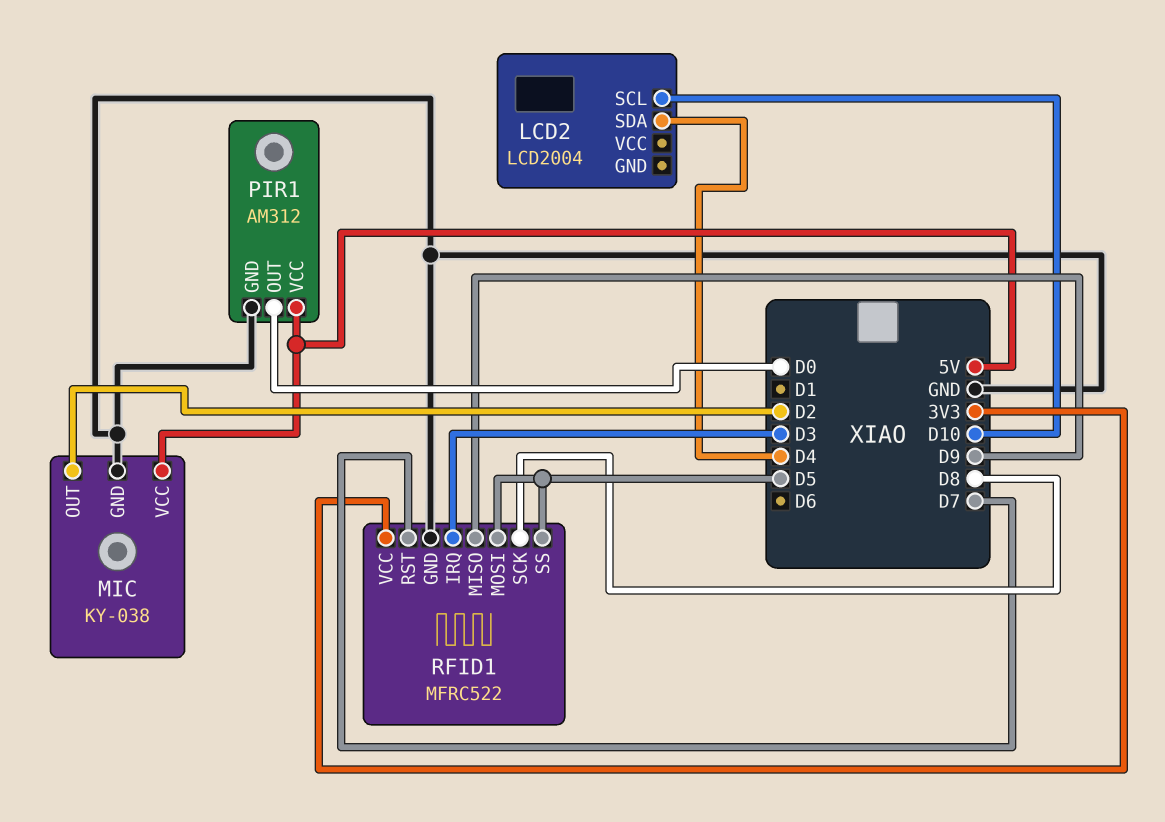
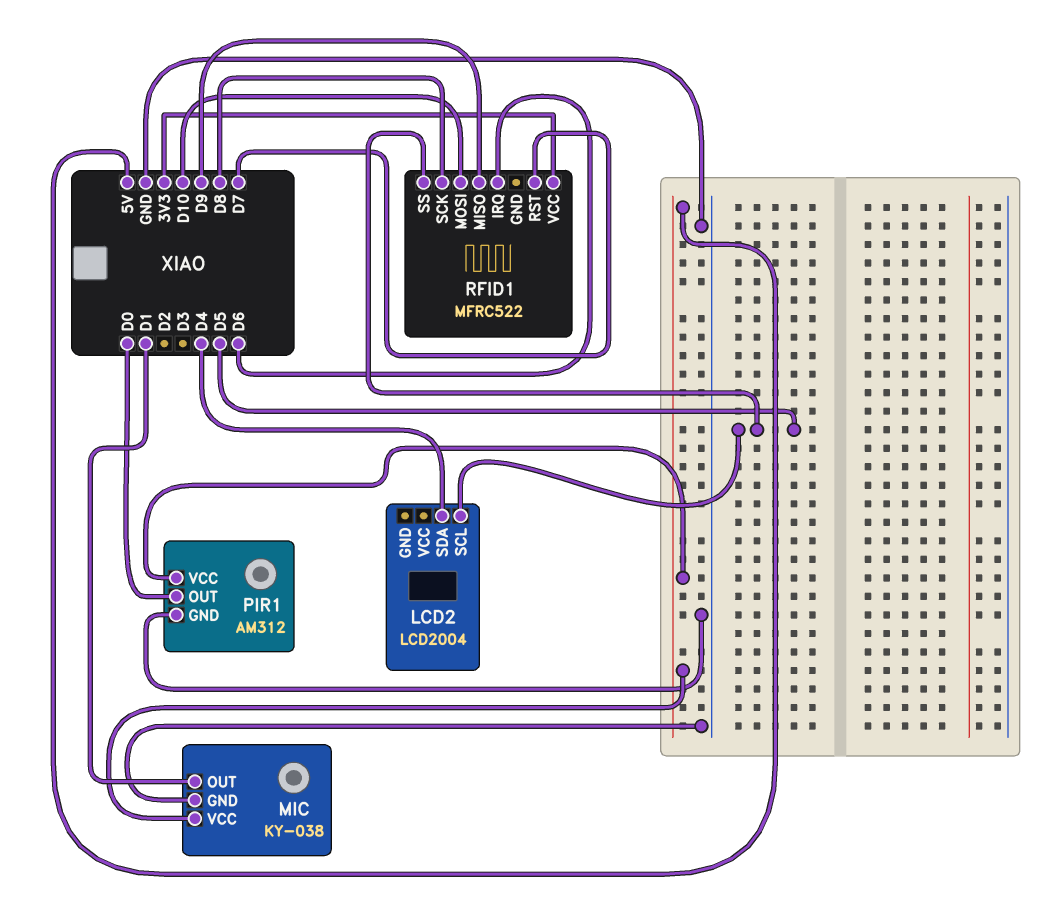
LCD2 pin SCL: D10 -> D5
MIC pin OUT: D2 -> D1
RFID1 pin GND: GND -> none
RFID1 pin IRQ: D3 -> D6
RFID1 pin MOSI: D5 -> D10

